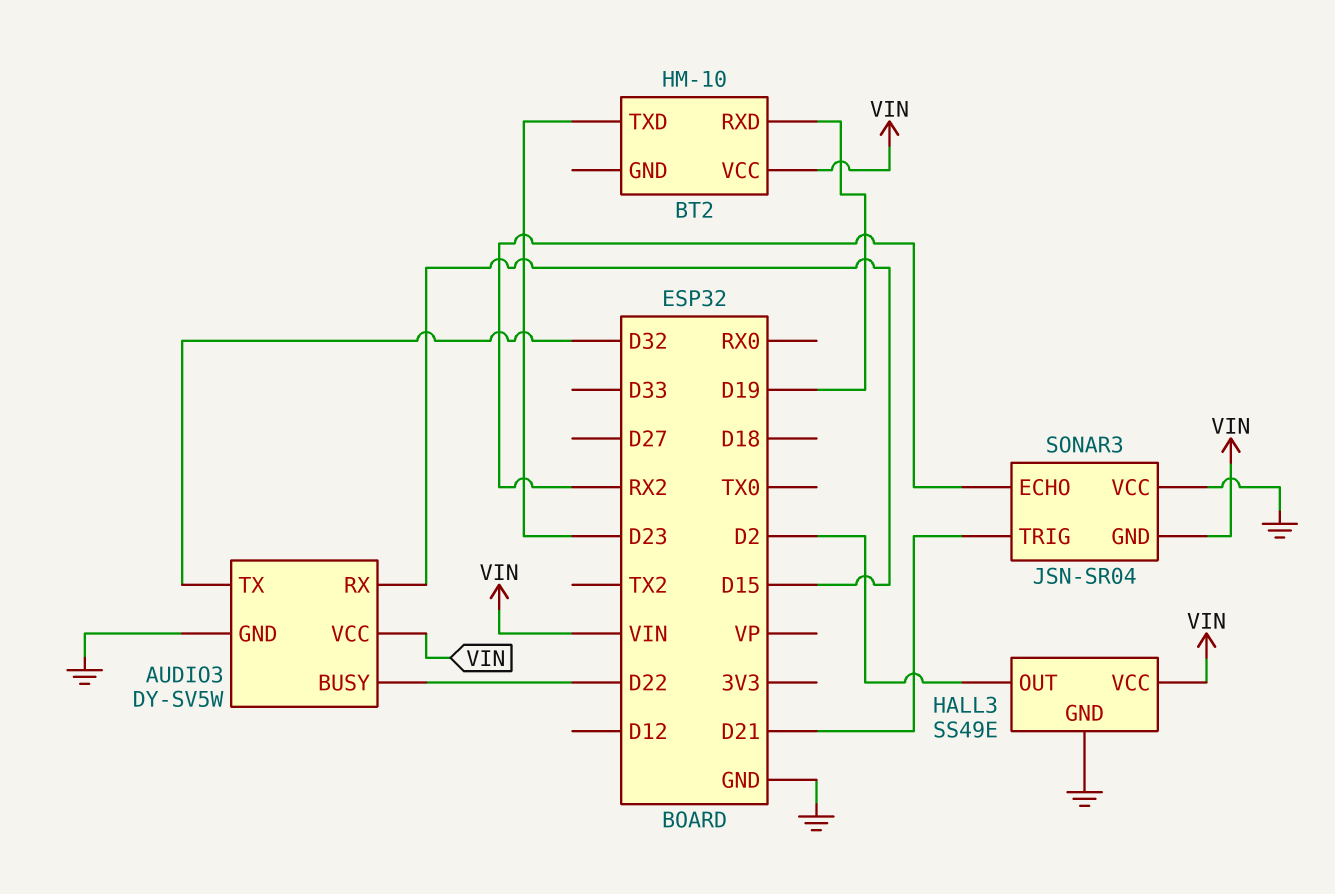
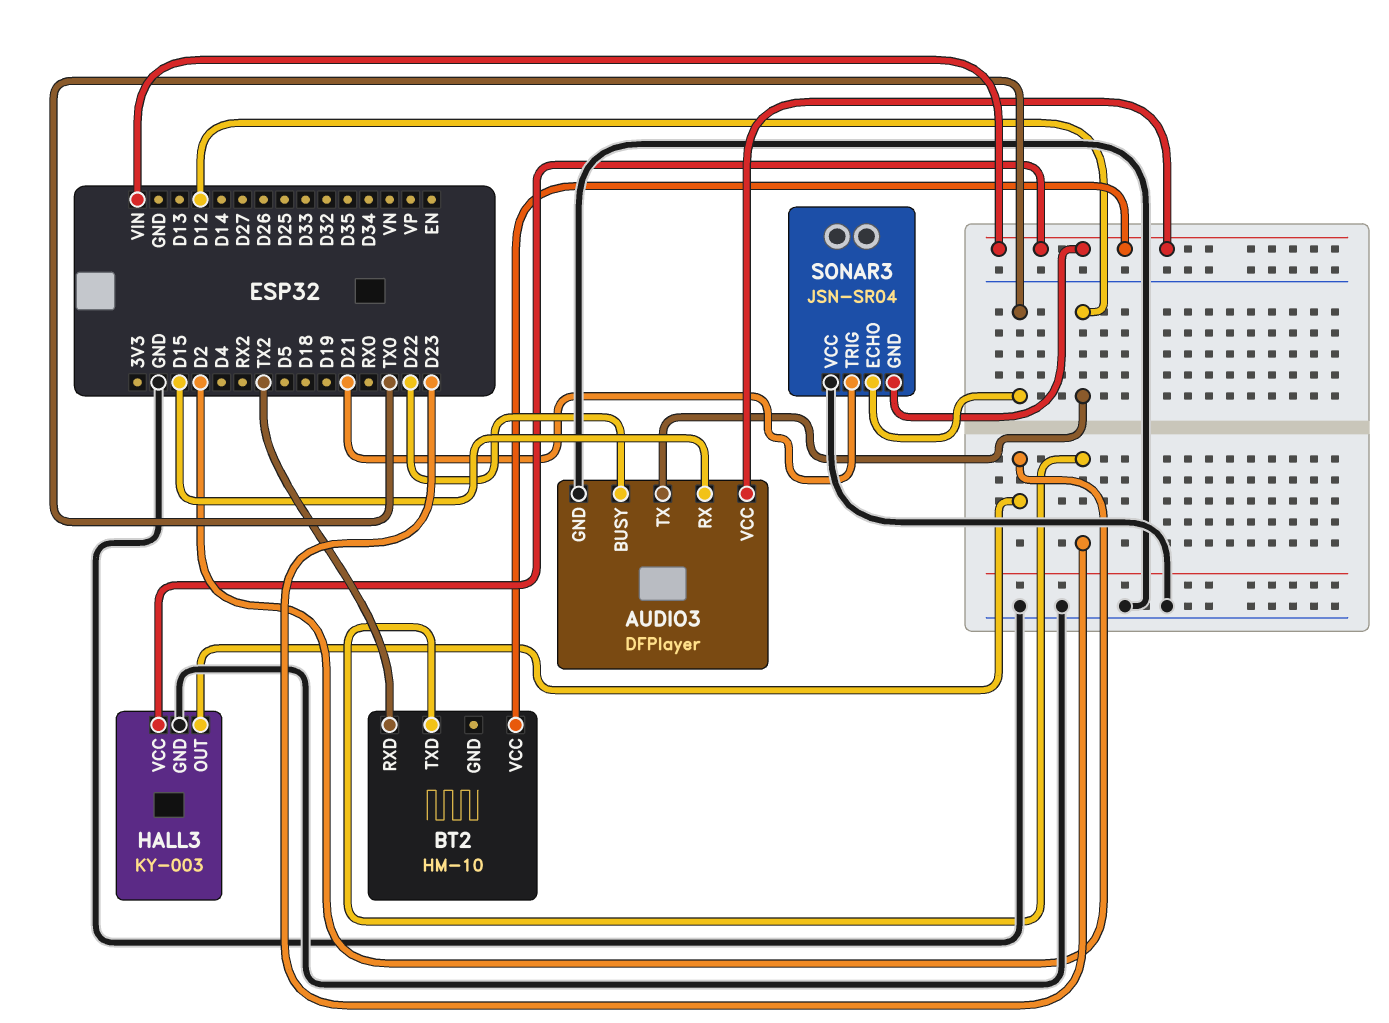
AUDIO3: DY-SV5W -> DFPlayer
AUDIO3 pin TX: D32 -> D12
BT2 pin RXD: D19 -> TX2
HALL3: SS49E -> KY-003
SONAR3 pin ECHO: RX2 -> TX0

